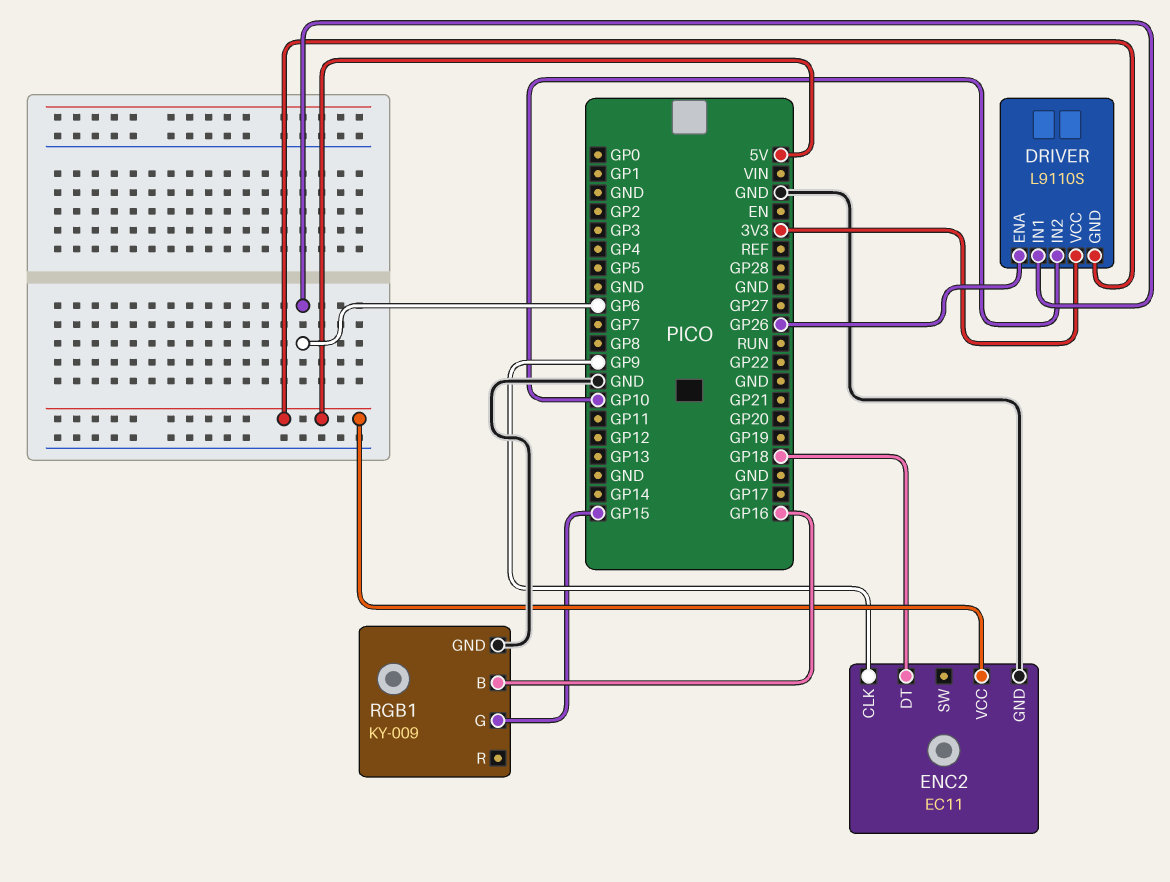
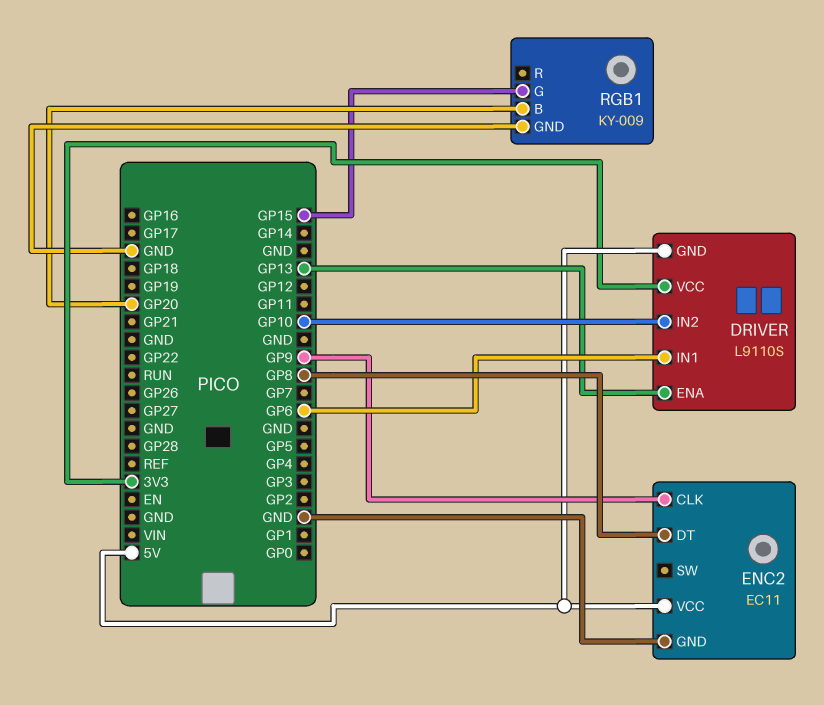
DRIVER pin ENA: GP26 -> GP13
ENC2 pin DT: GP18 -> GP8
RGB1 pin B: GP16 -> GP20

